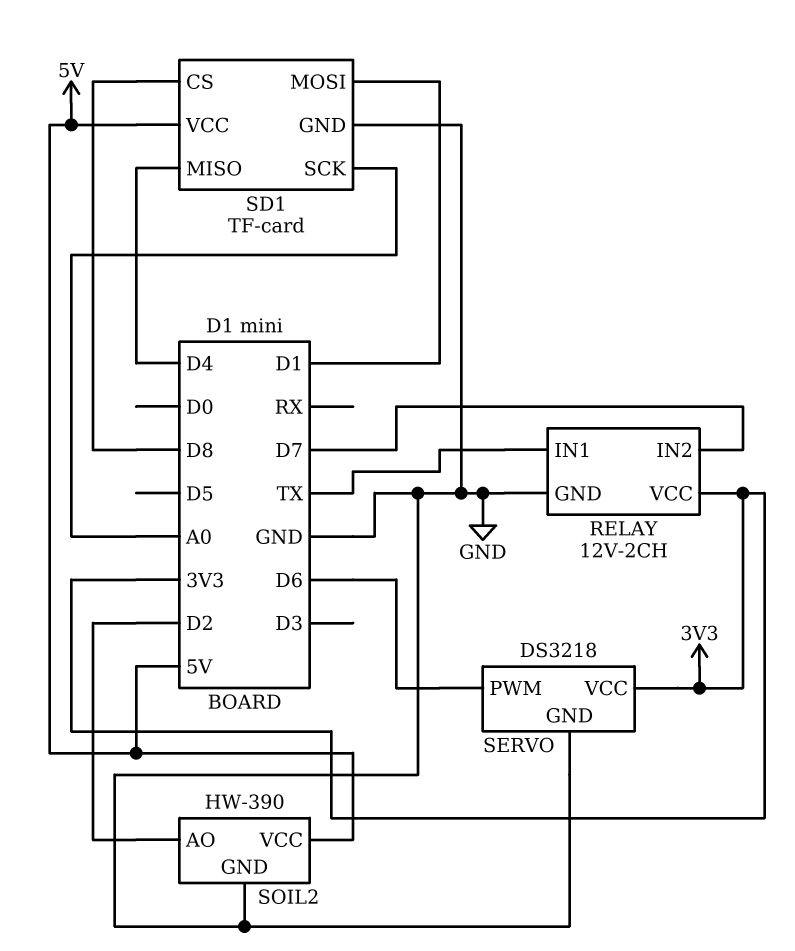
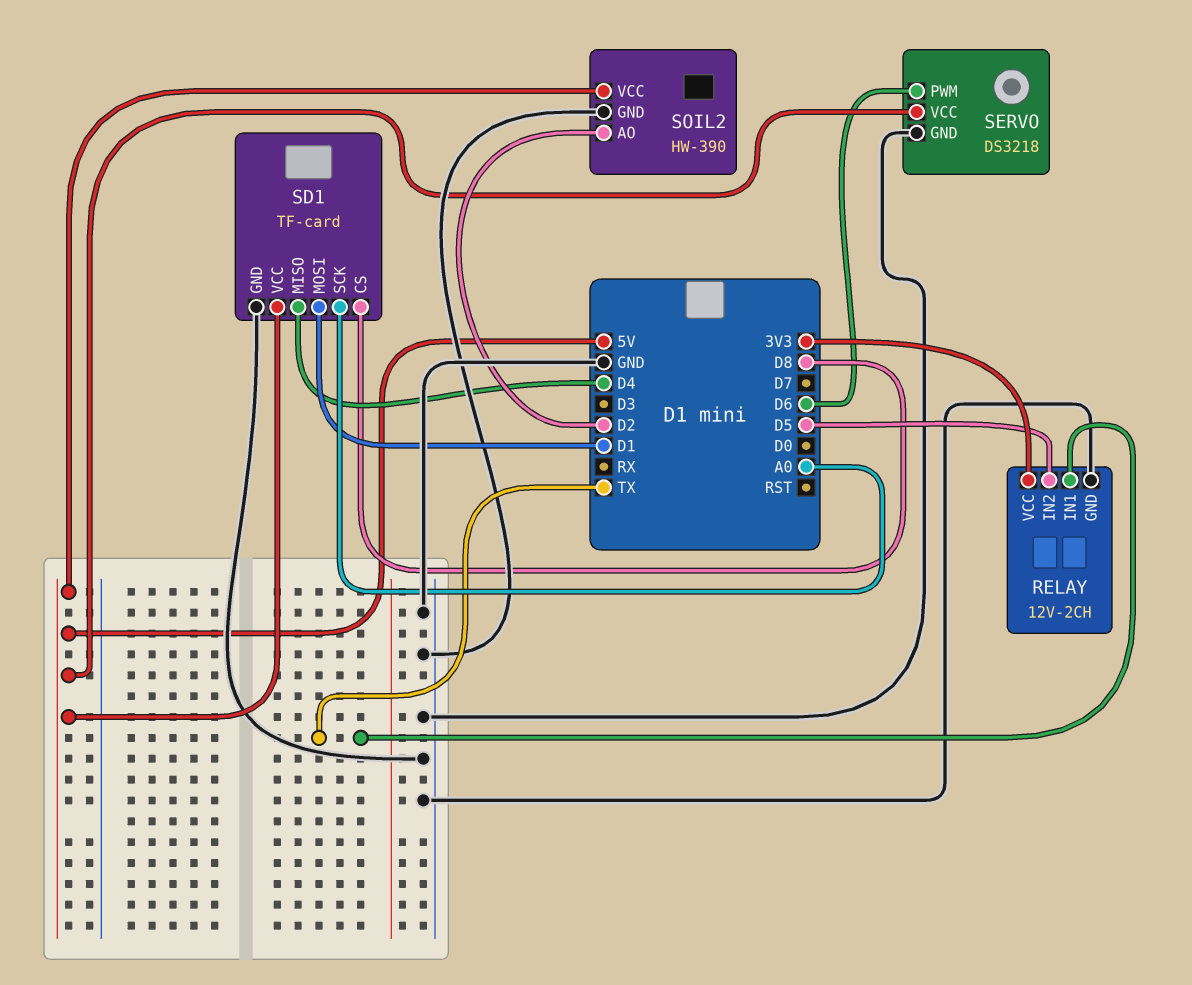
RELAY pin IN2: D7 -> D5
SERVO pin VCC: 3V3 -> 5V

